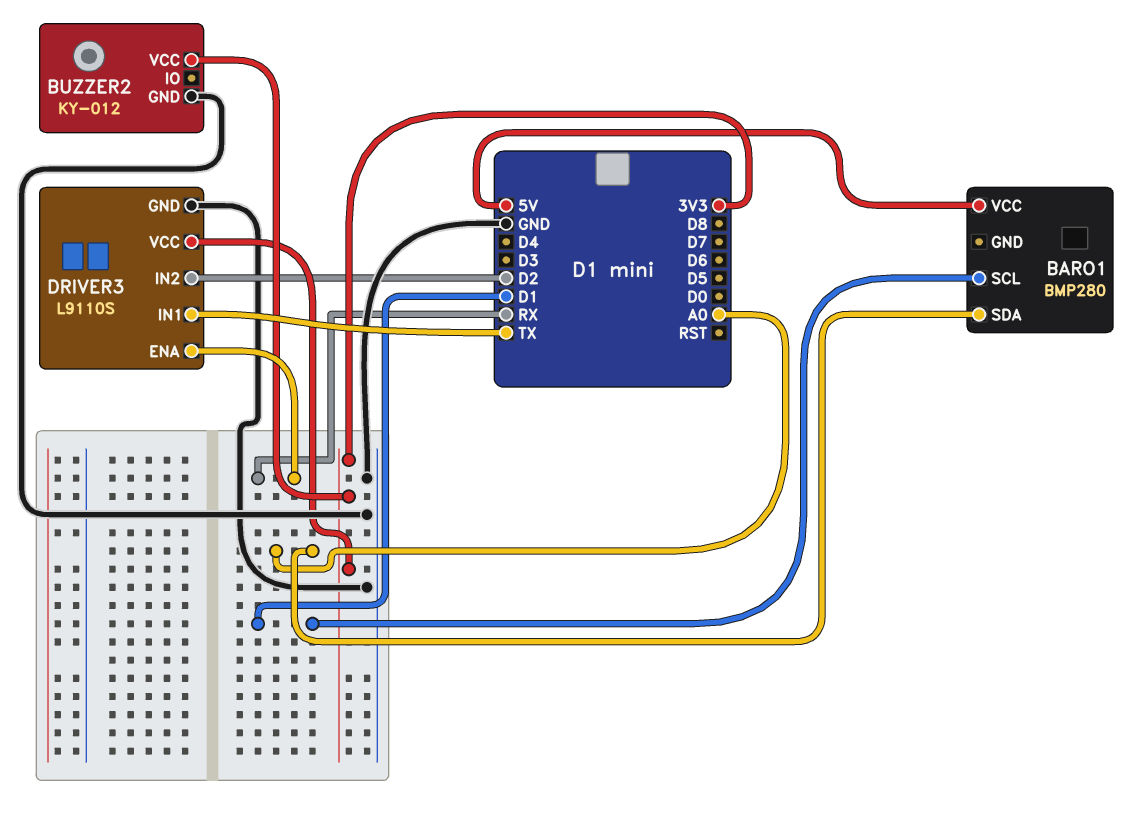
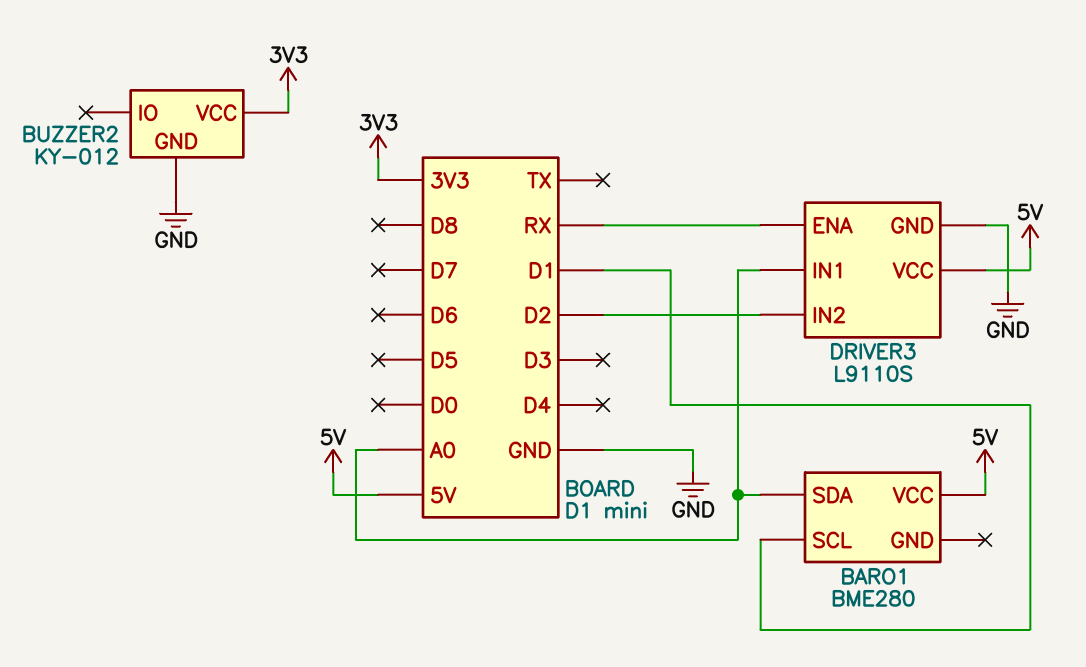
BARO1: BMP280 -> BME280
DRIVER3 pin IN1: TX -> A0
DRIVER3 pin VCC: 3V3 -> 5V

